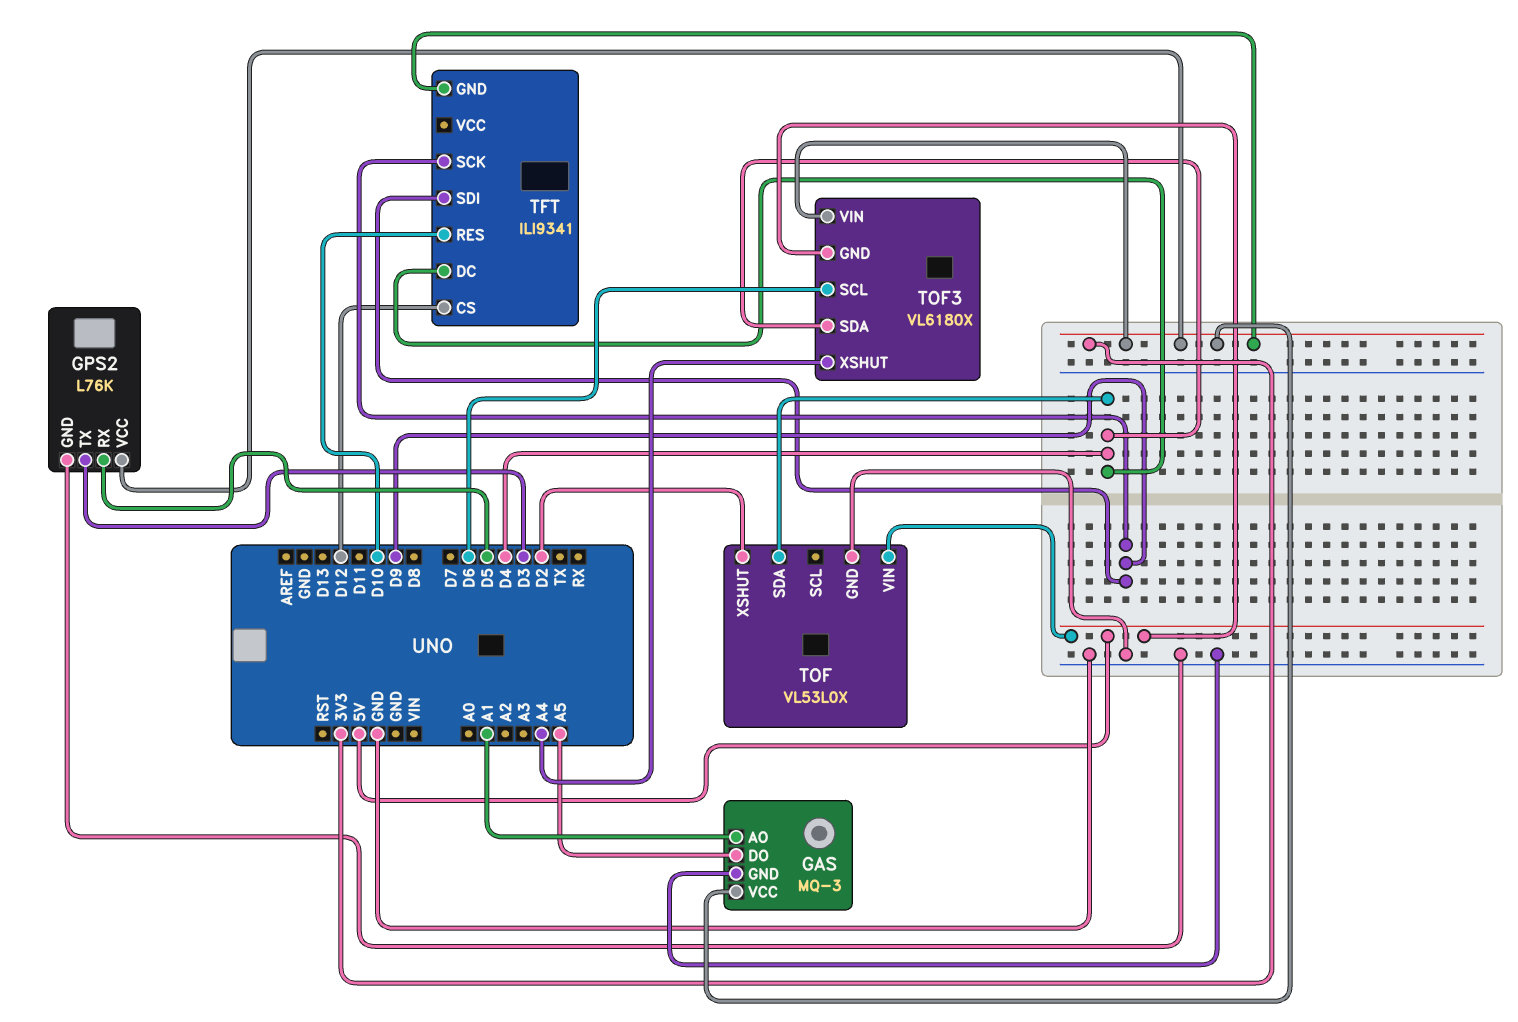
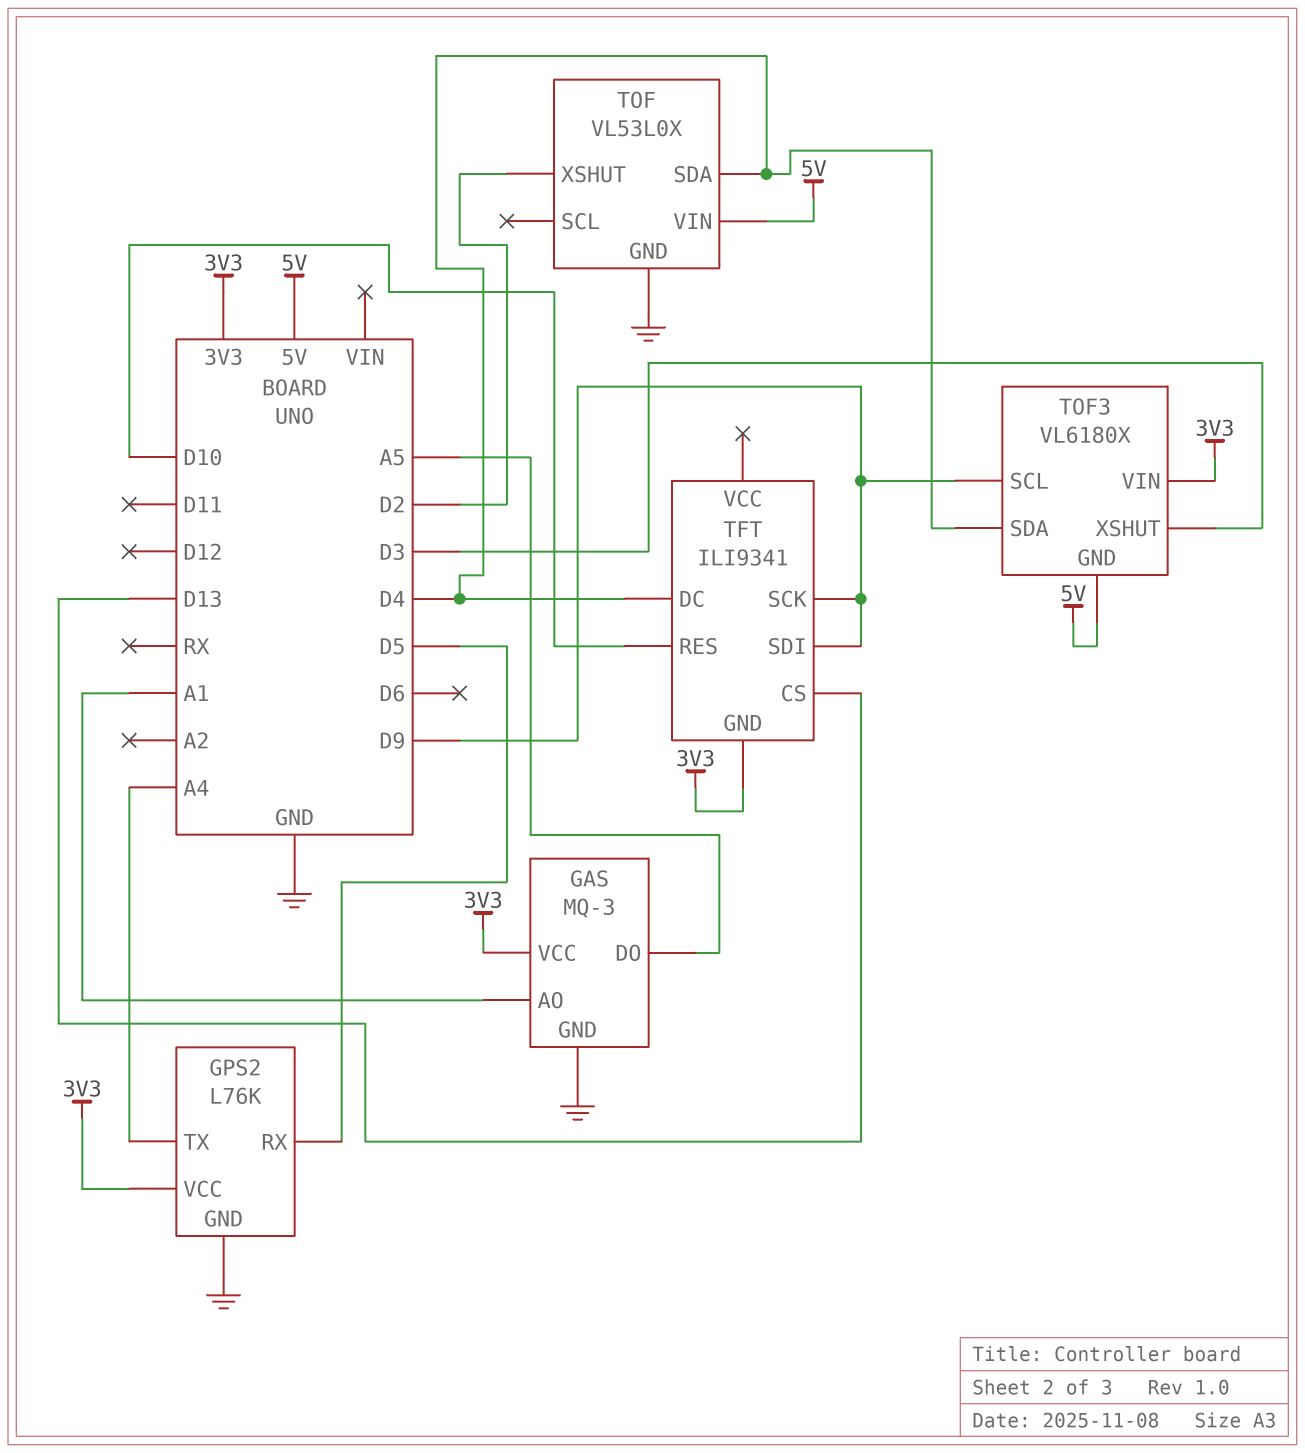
GPS2 pin TX: D3 -> A4
TFT pin CS: D12 -> D13
TOF3 pin SCL: D6 -> D9
TOF3 pin XSHUT: A4 -> D3

